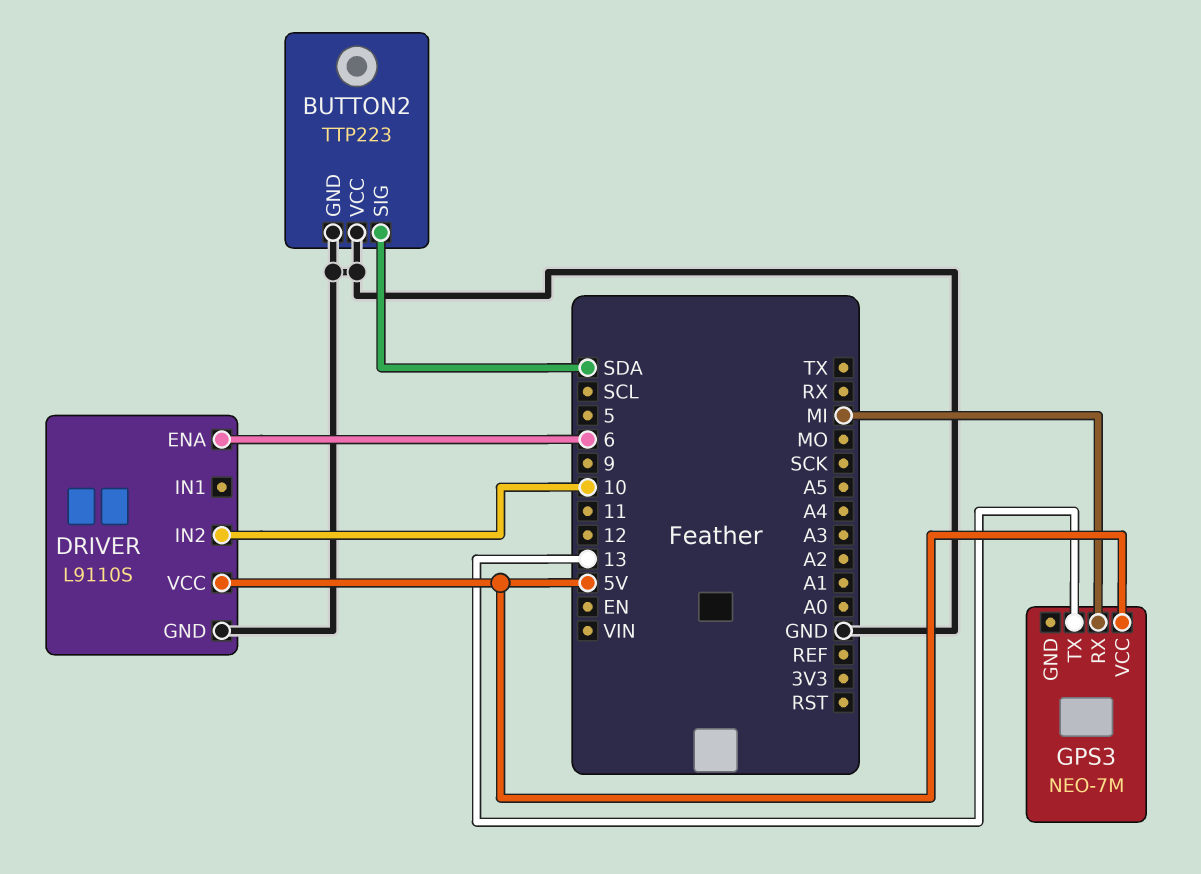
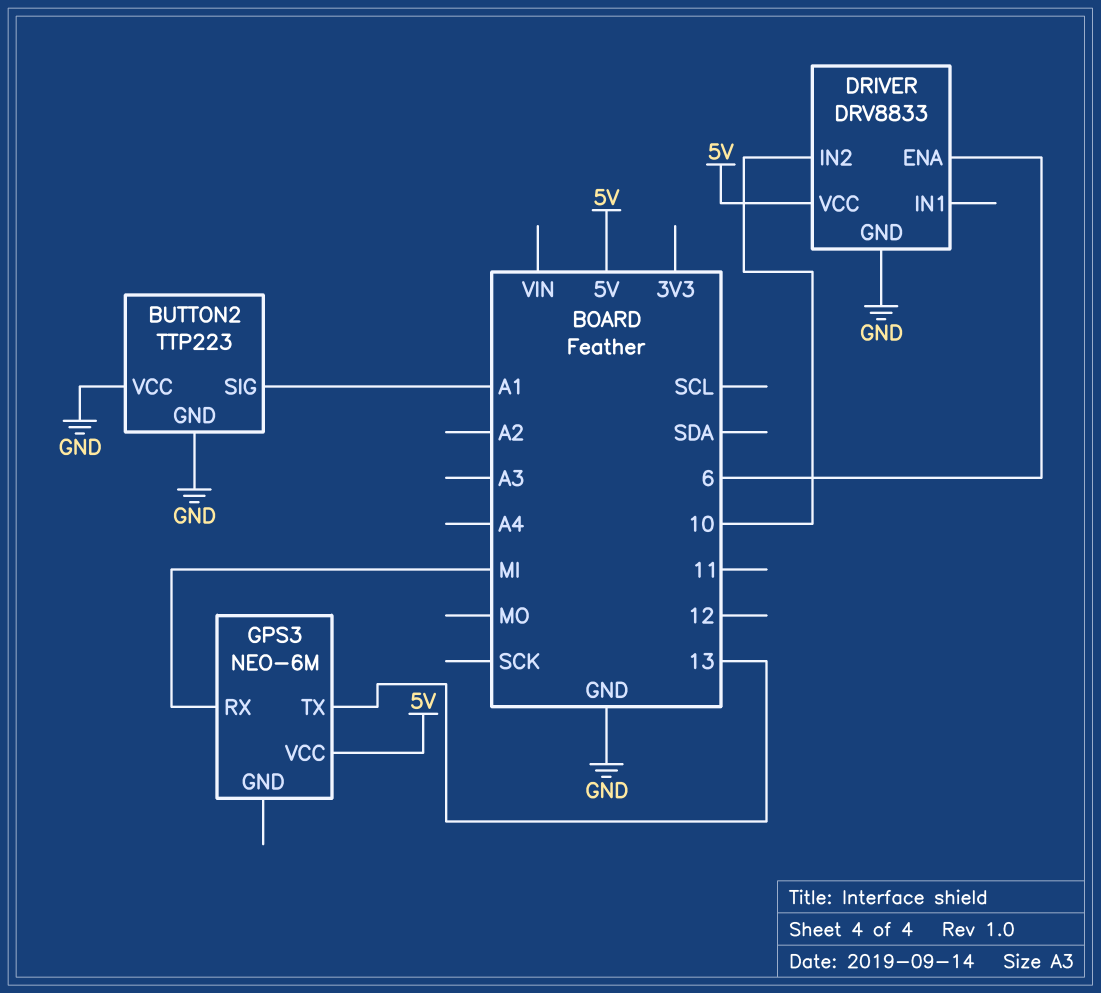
BUTTON2 pin SIG: SDA -> A1
DRIVER: L9110S -> DRV8833
GPS3: NEO-7M -> NEO-6M

